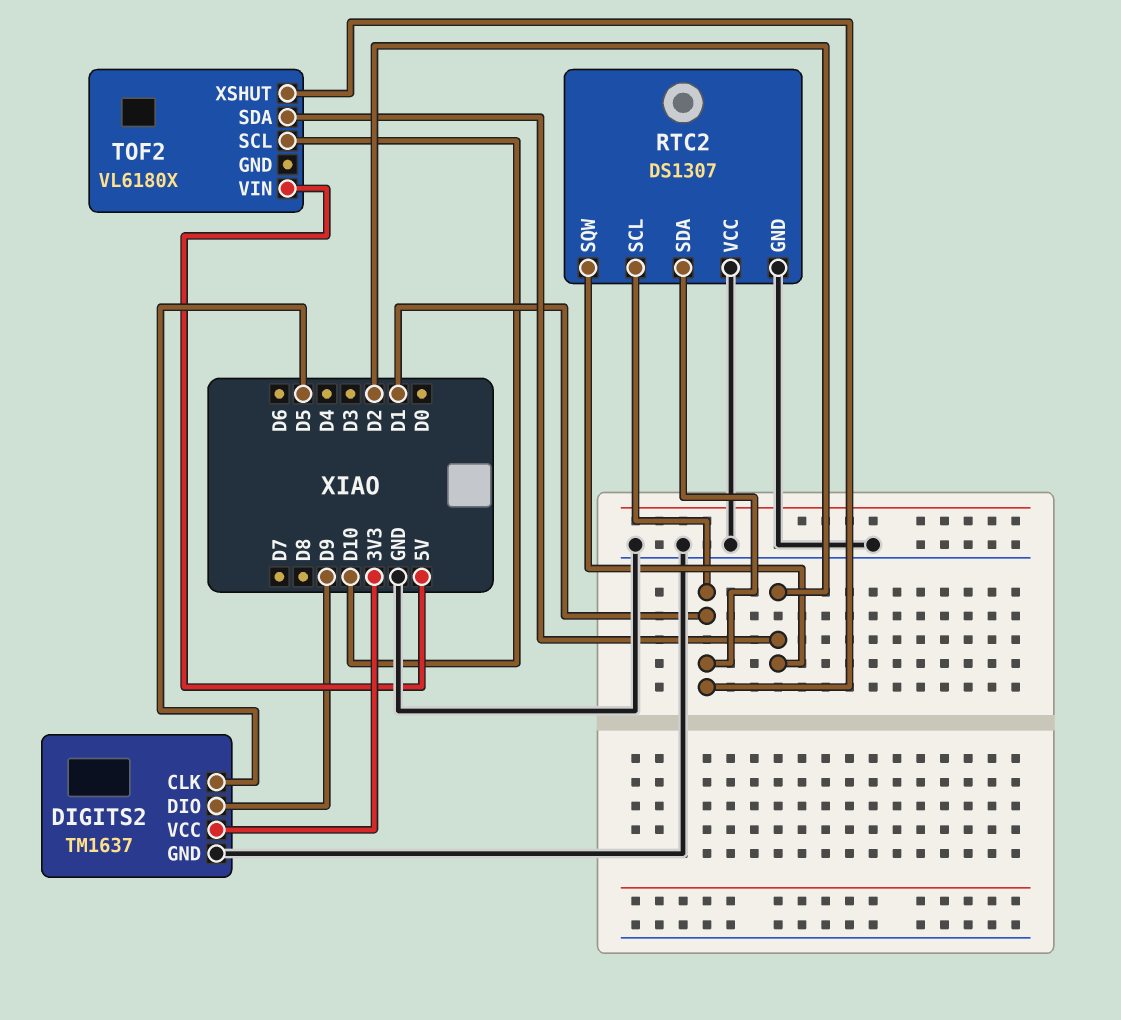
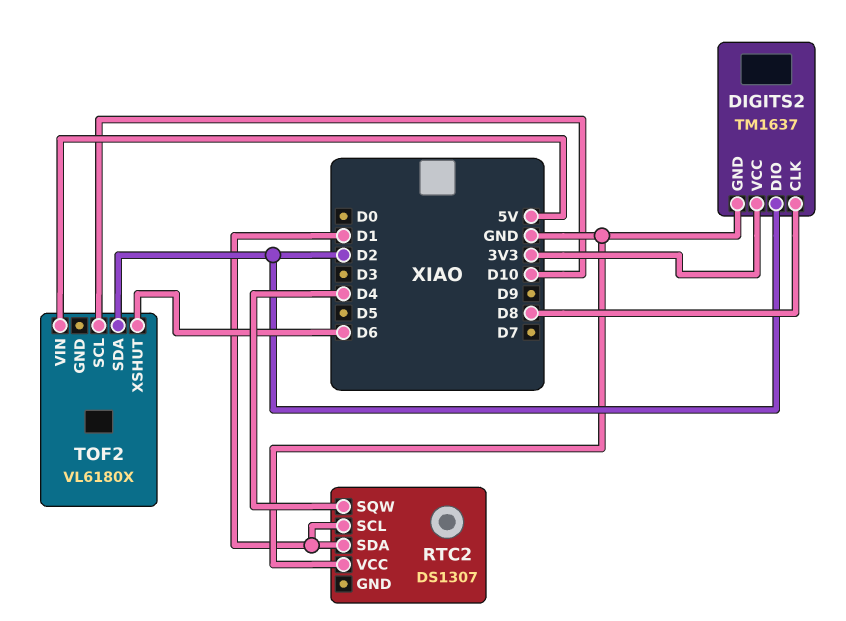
DIGITS2 pin CLK: D5 -> D8
DIGITS2 pin DIO: D9 -> D2
RTC2 pin GND: GND -> none
RTC2 pin SQW: D2 -> D4
TOF2 pin XSHUT: D1 -> D6

